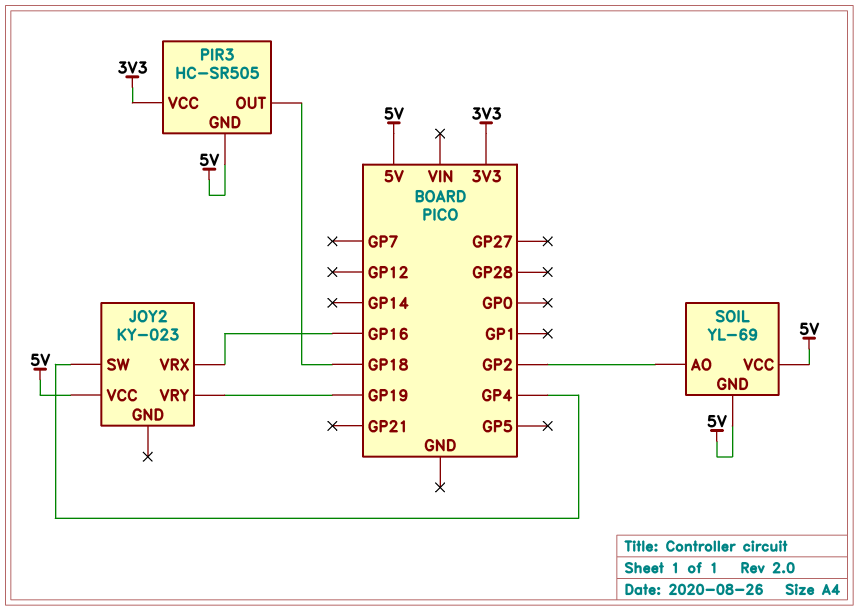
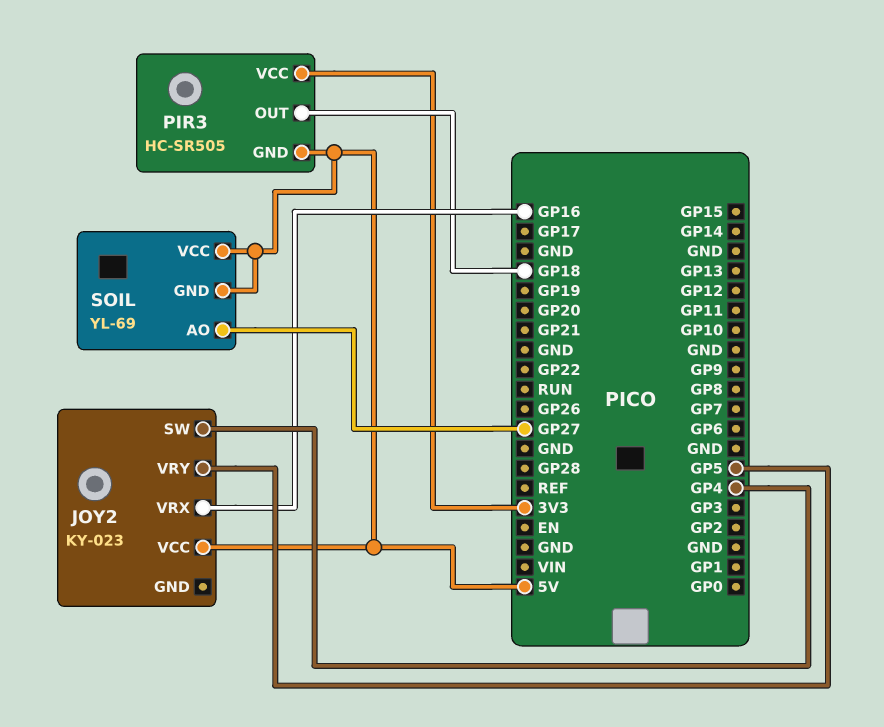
JOY2 pin VRY: GP19 -> GP5
SOIL pin AO: GP2 -> GP27

